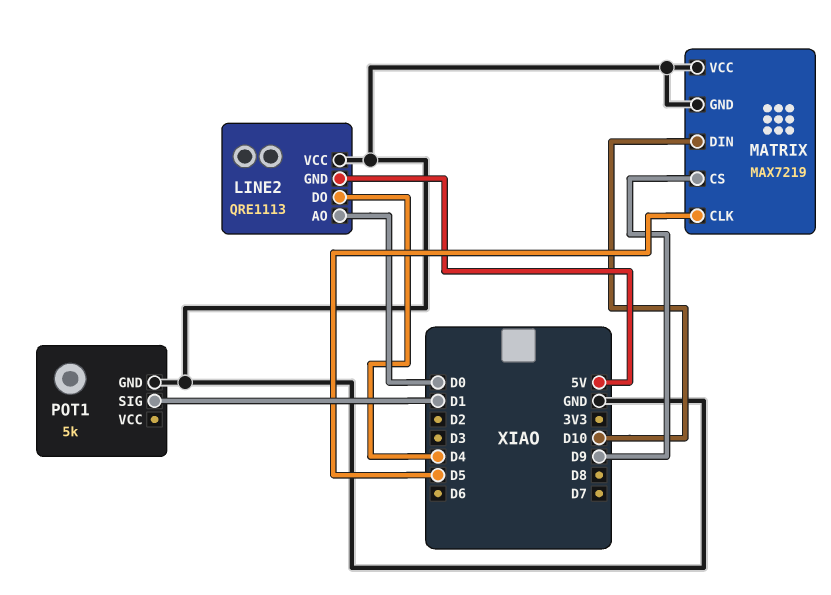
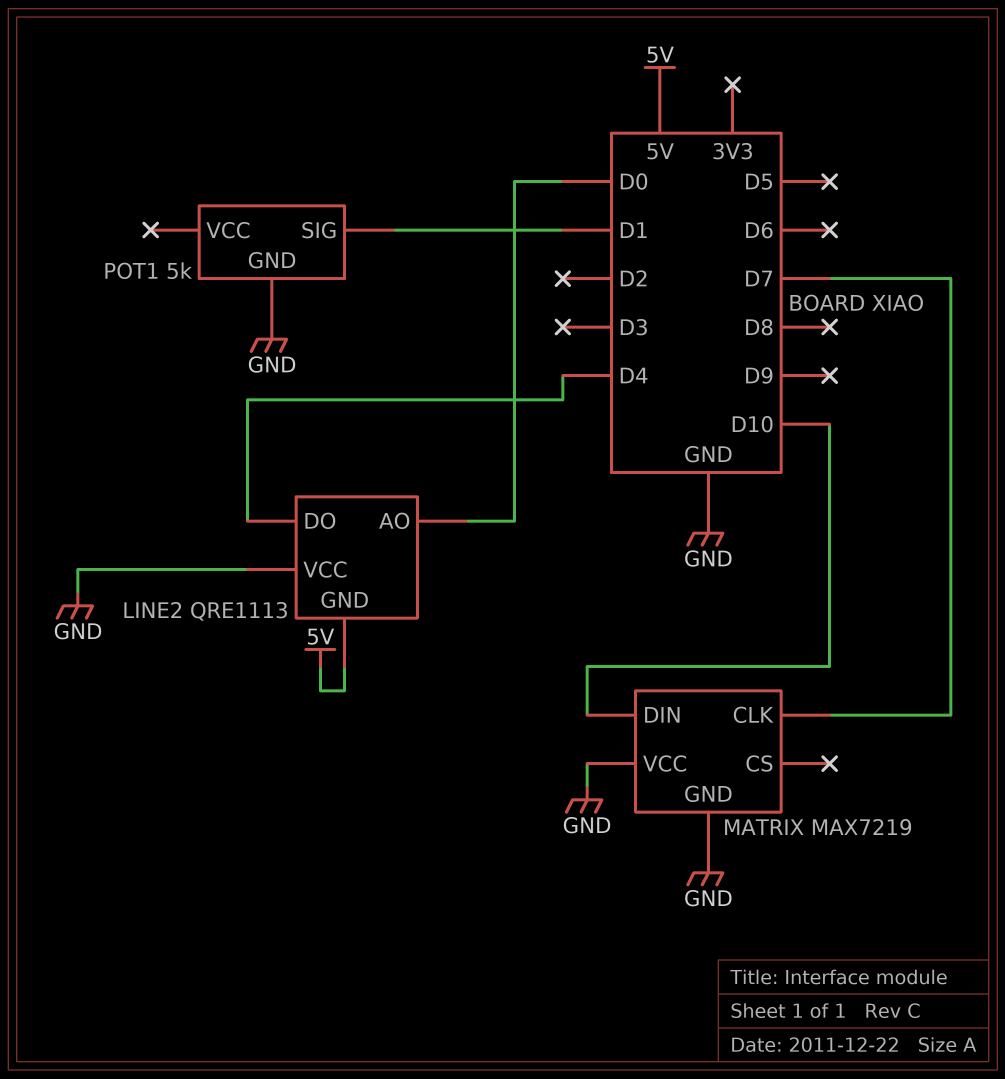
MATRIX pin CLK: D5 -> D7
MATRIX pin CS: D9 -> none

